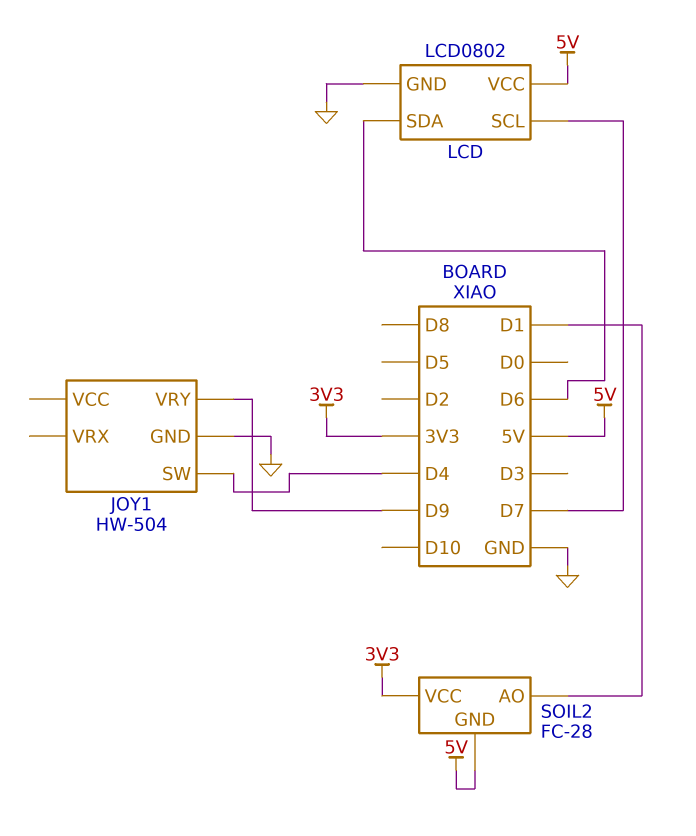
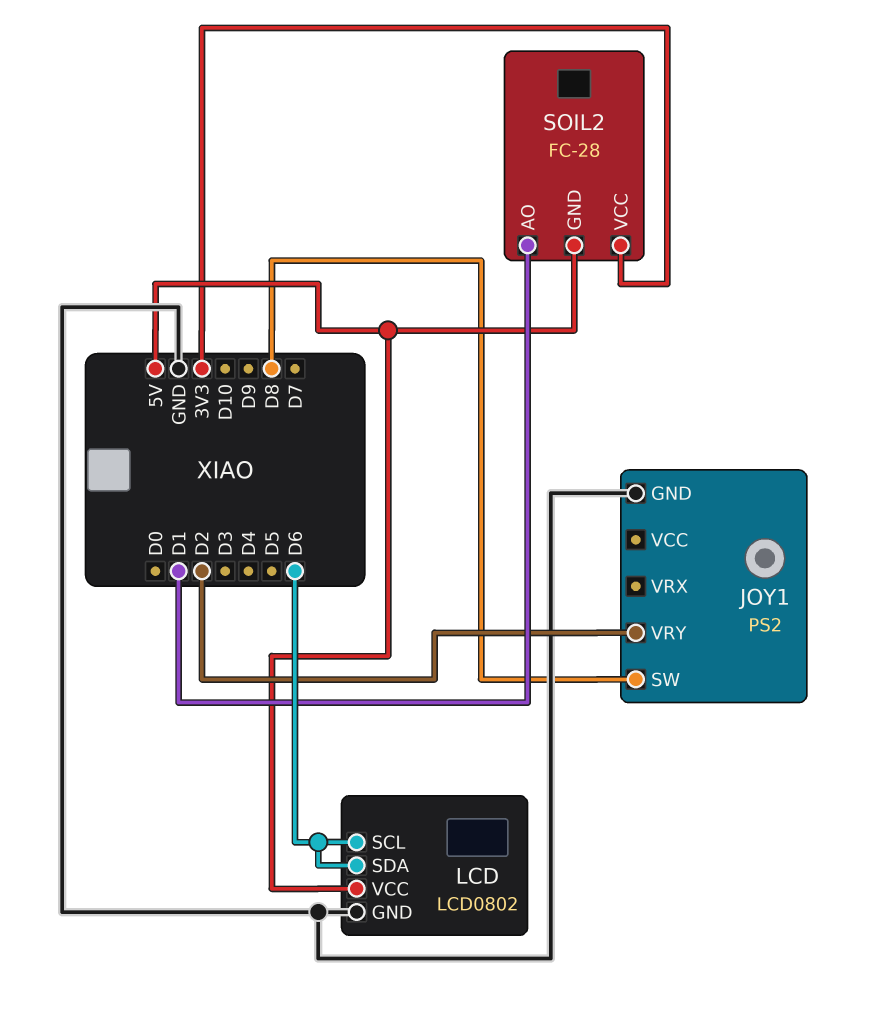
JOY1: HW-504 -> PS2
JOY1 pin SW: D4 -> D8
JOY1 pin VRY: D9 -> D2
LCD pin SCL: D7 -> D6

